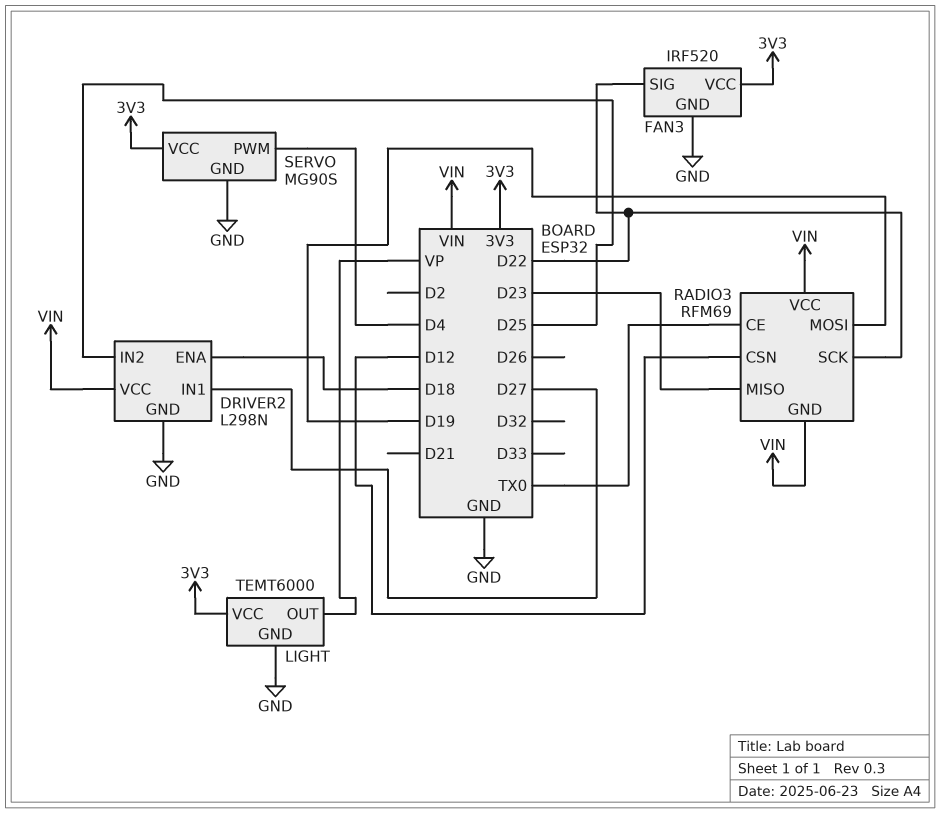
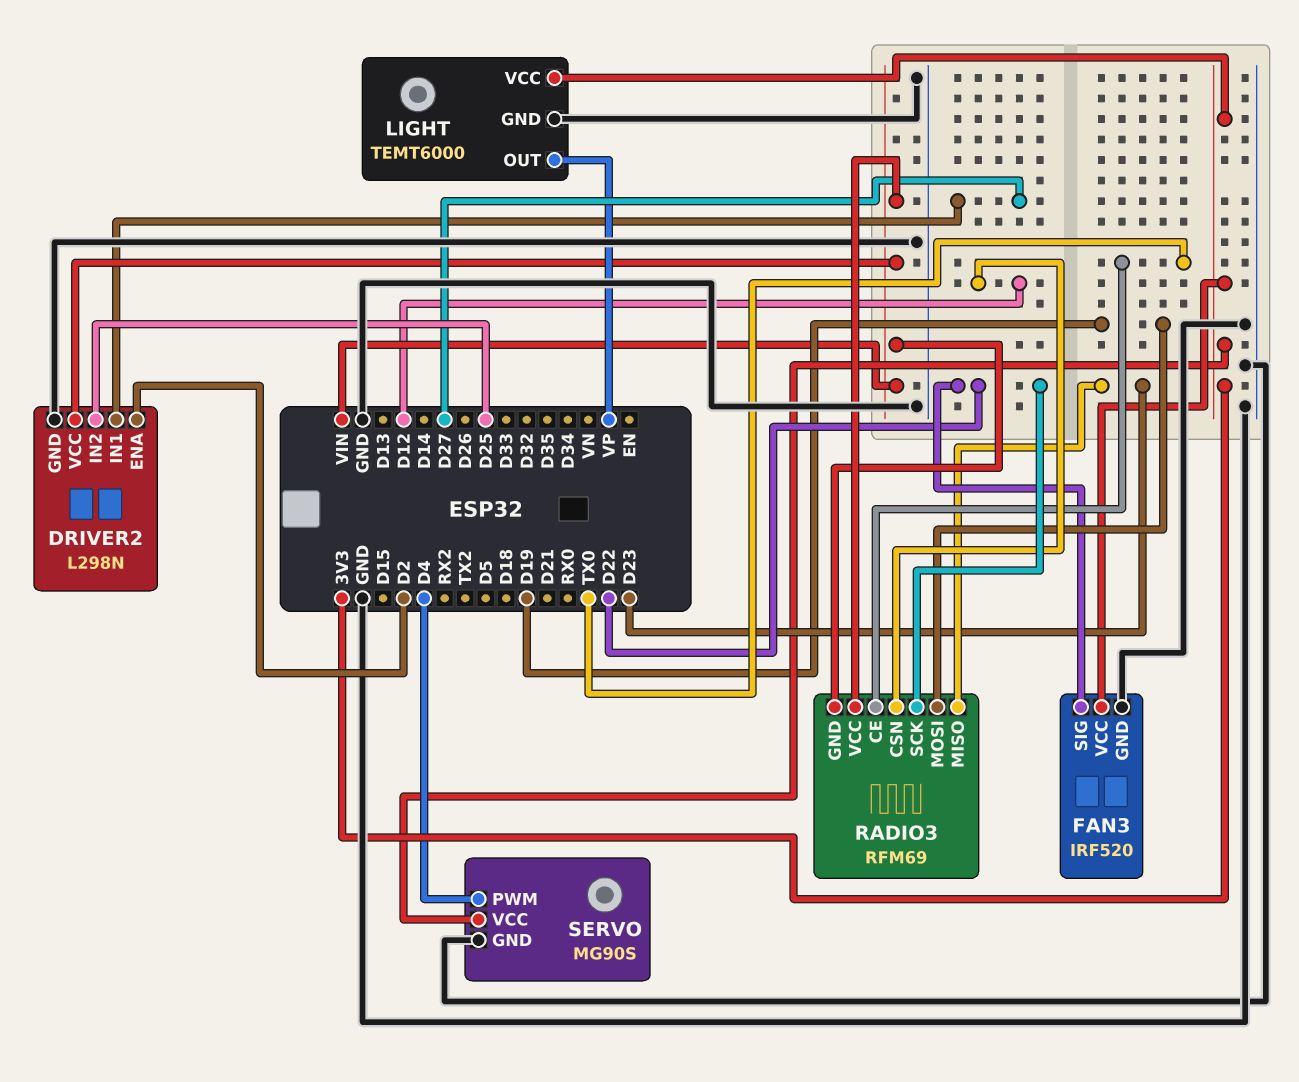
DRIVER2 pin ENA: D18 -> D2

